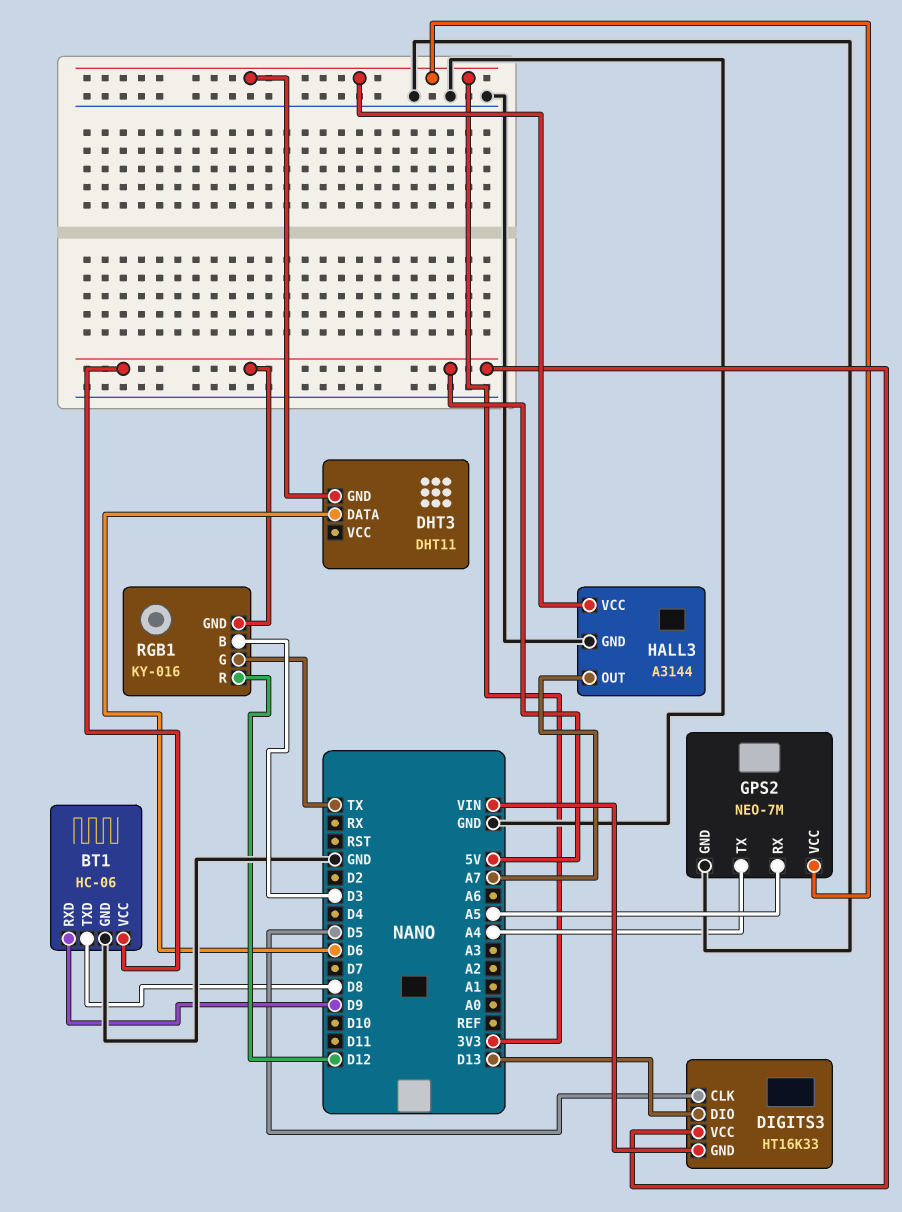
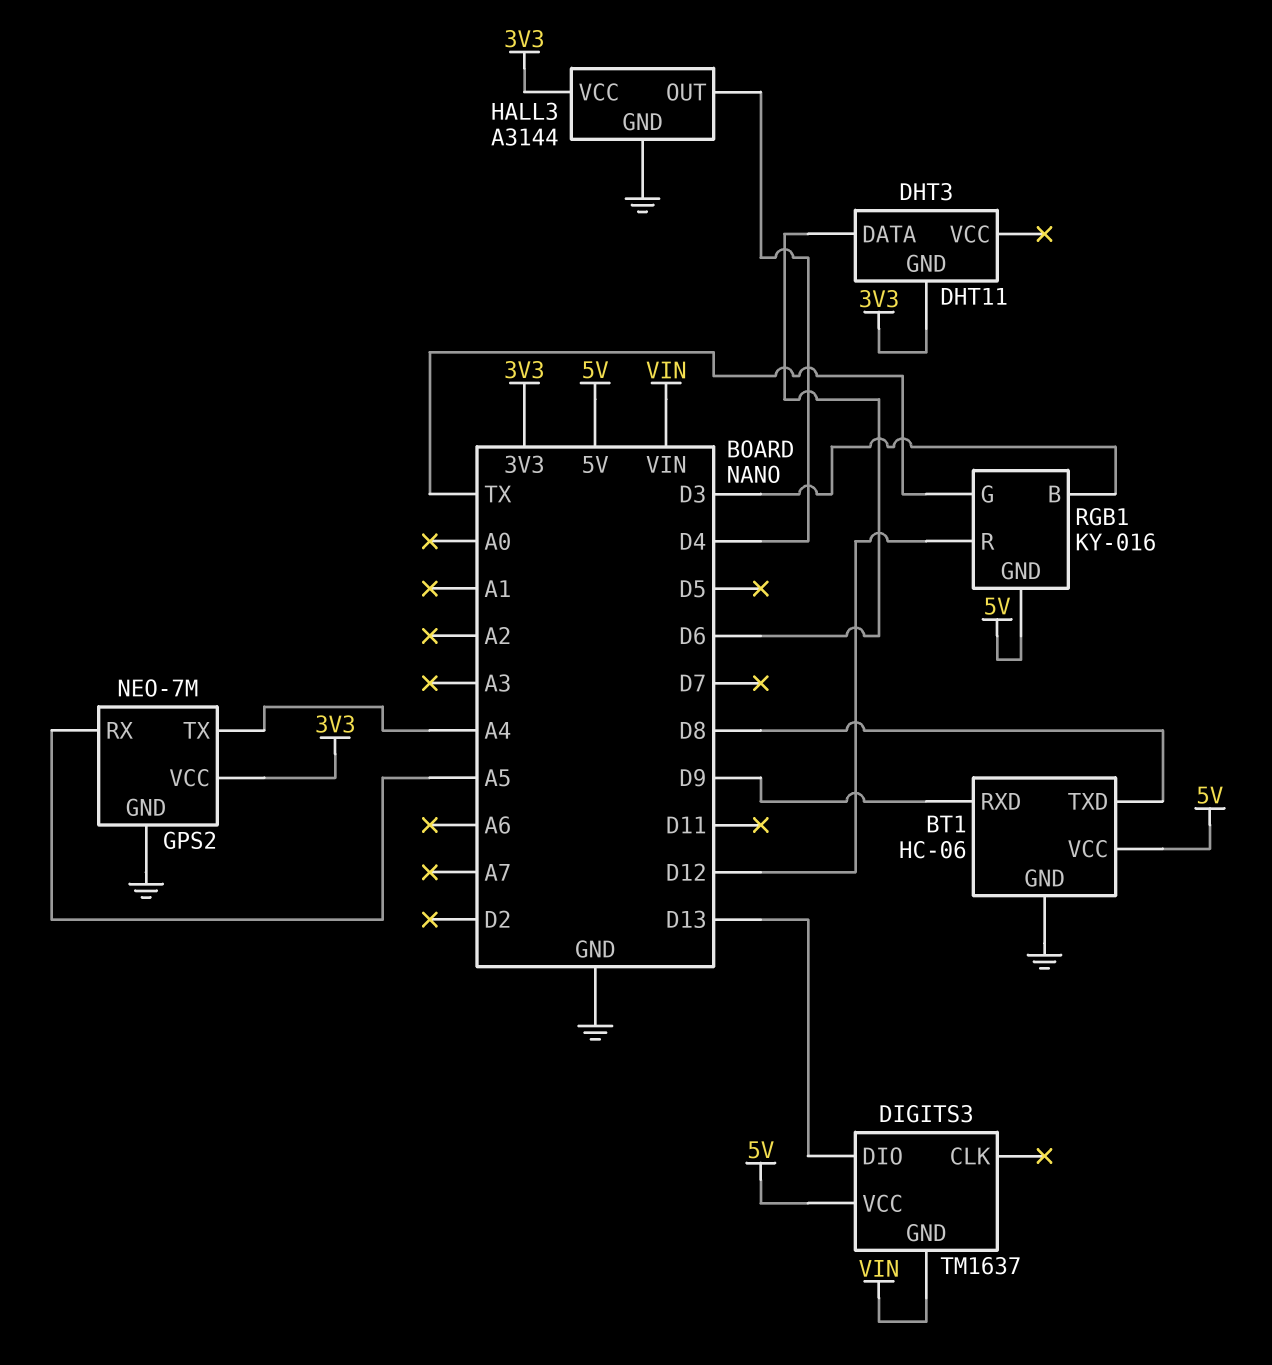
DIGITS3: HT16K33 -> TM1637
DIGITS3 pin CLK: D5 -> none
HALL3 pin OUT: A7 -> D4

